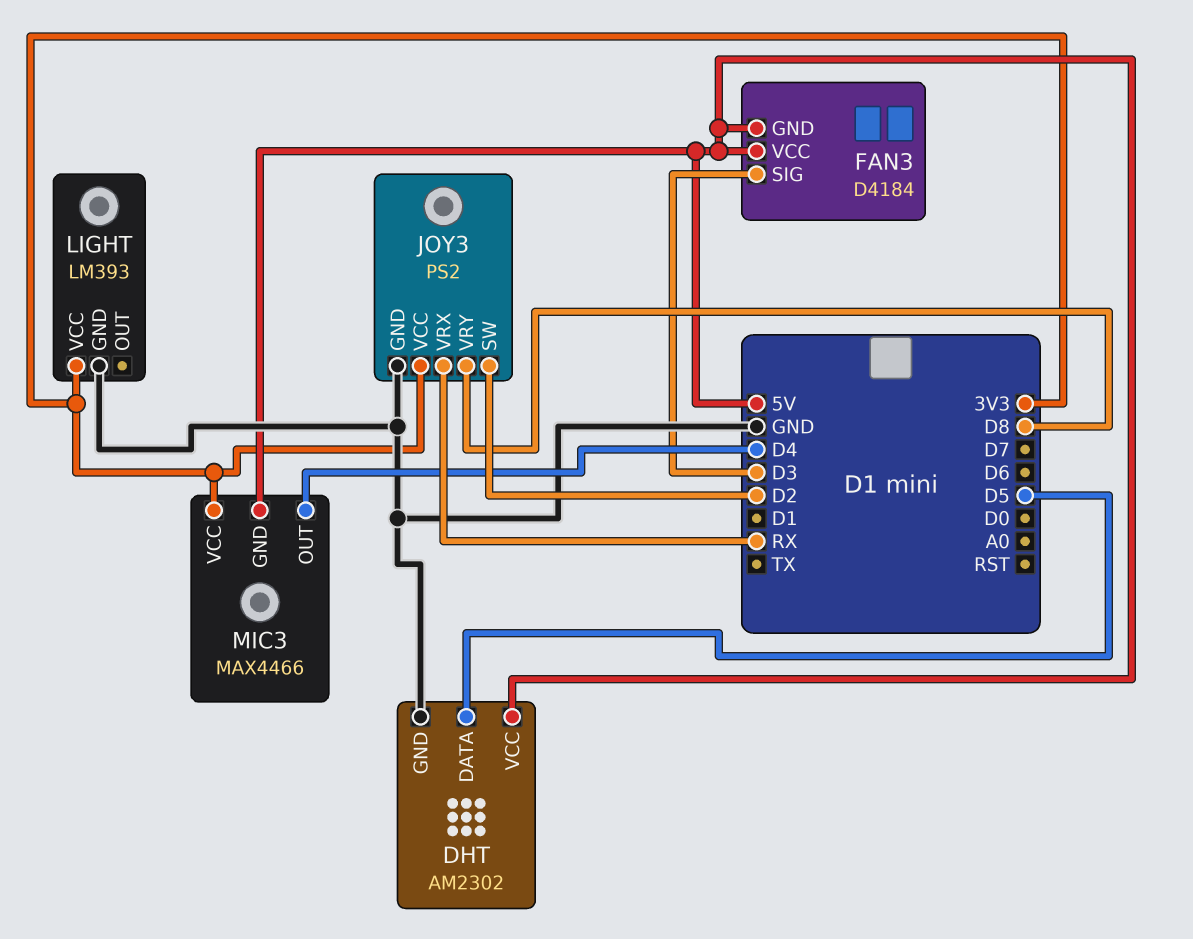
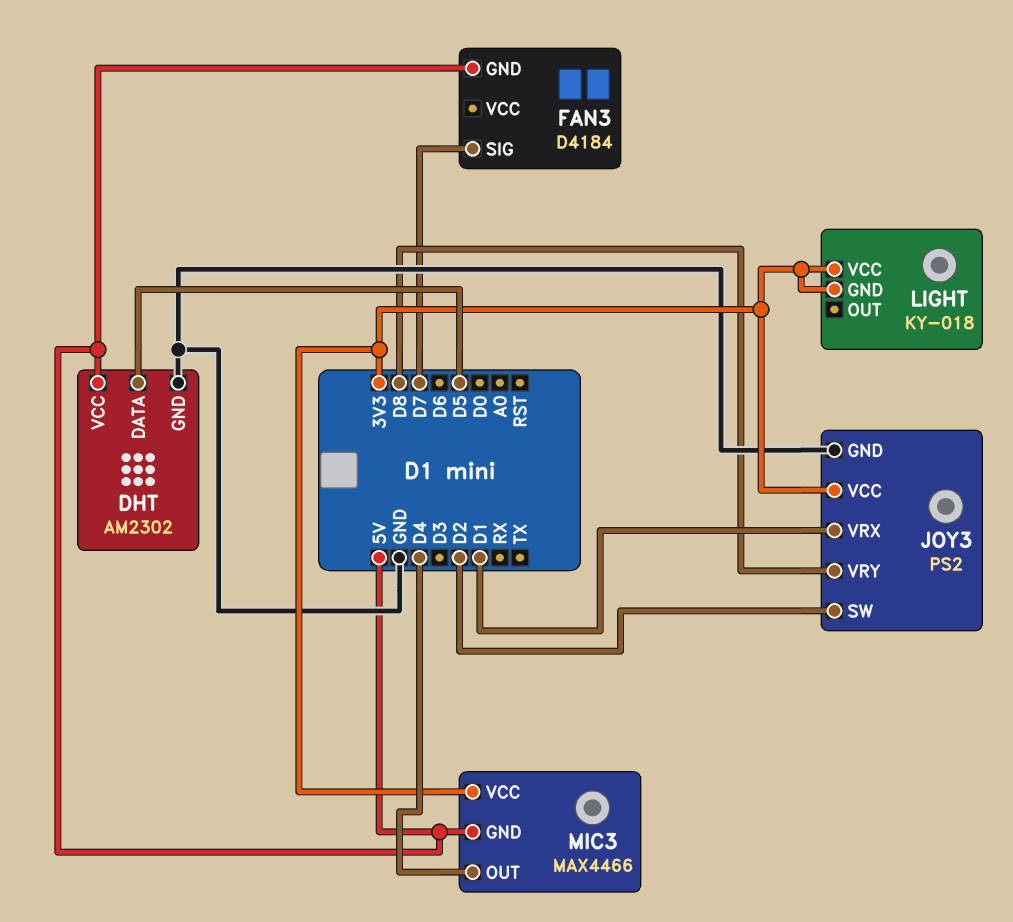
FAN3 pin SIG: D3 -> D7
FAN3 pin VCC: 5V -> none
JOY3 pin VRX: RX -> D1
LIGHT: LM393 -> KY-018
LIGHT pin GND: GND -> 3V3

